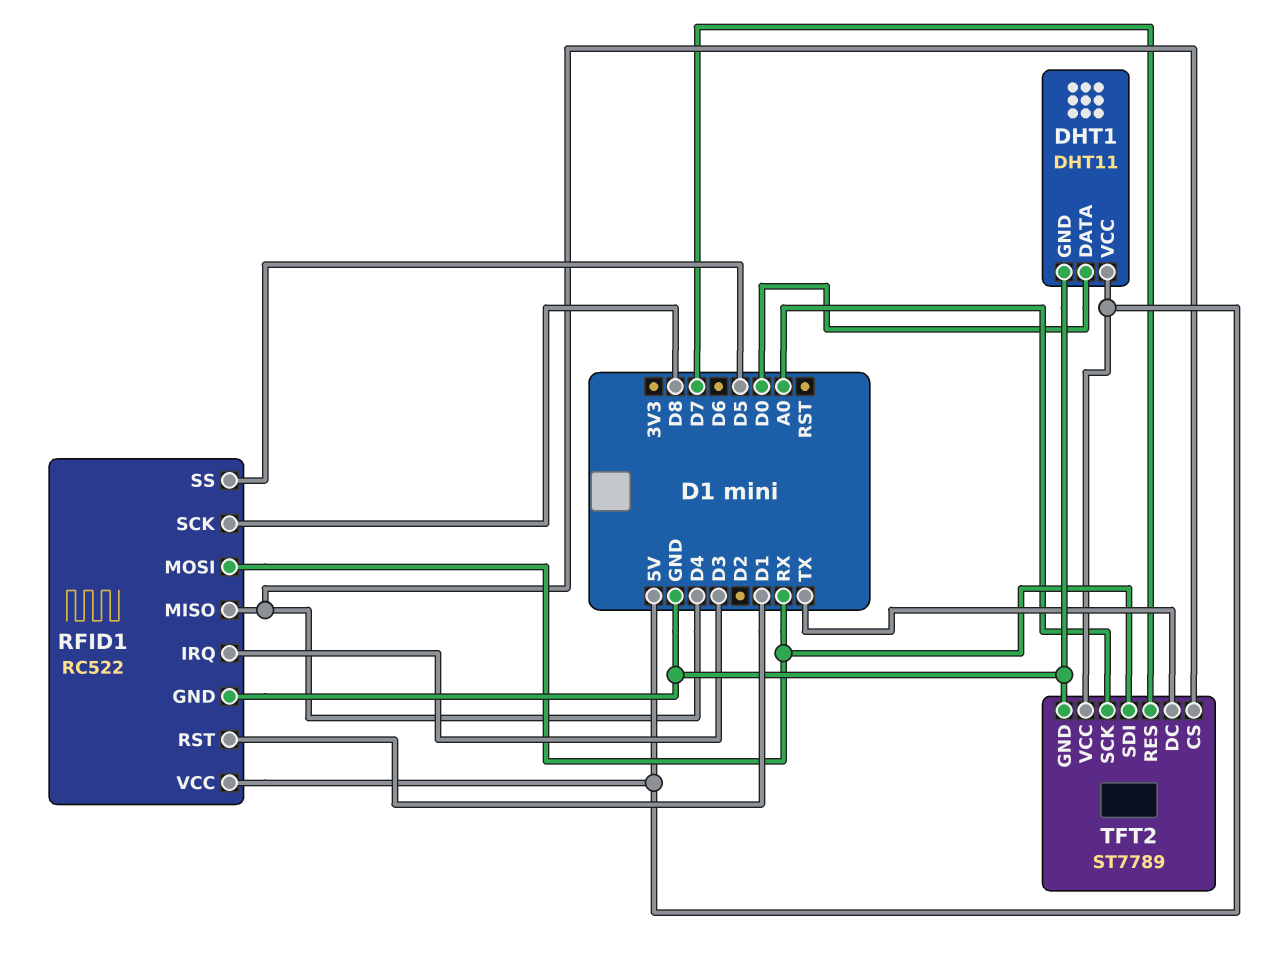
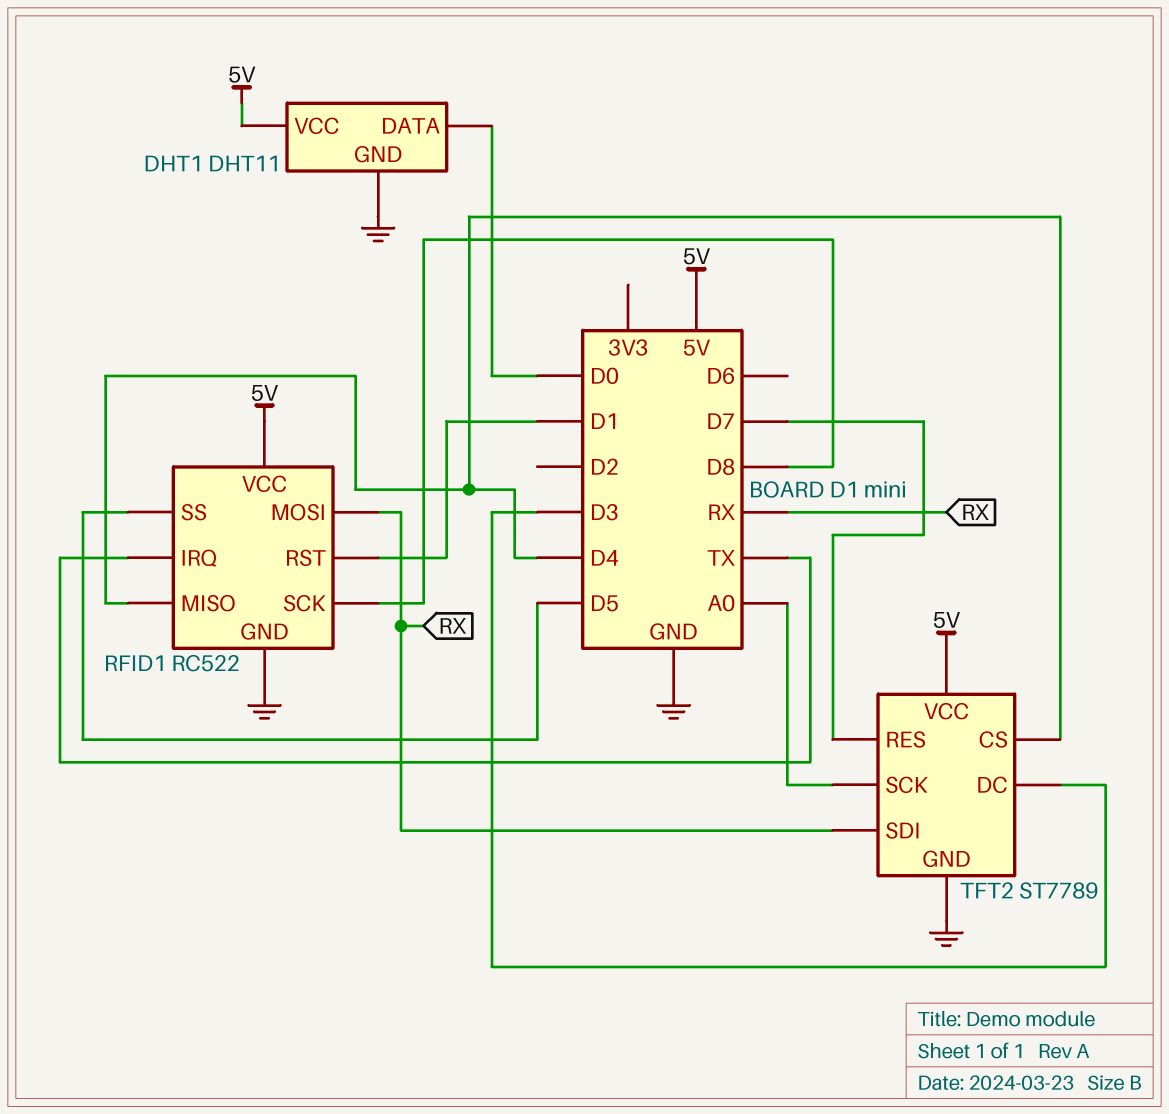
RFID1 pin IRQ: D3 -> TX
TFT2 pin DC: TX -> D3

